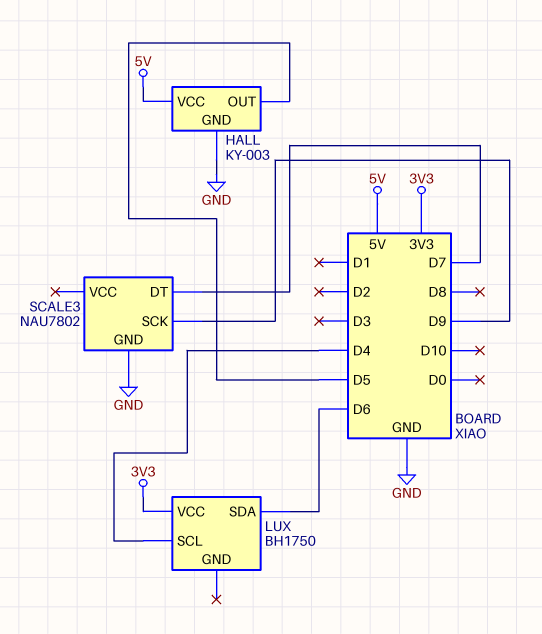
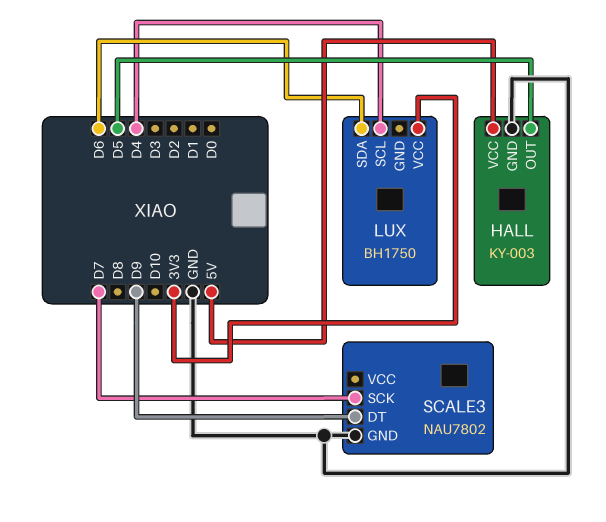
SCALE3 pin DT: D7 -> D9
SCALE3 pin SCK: D9 -> D7

